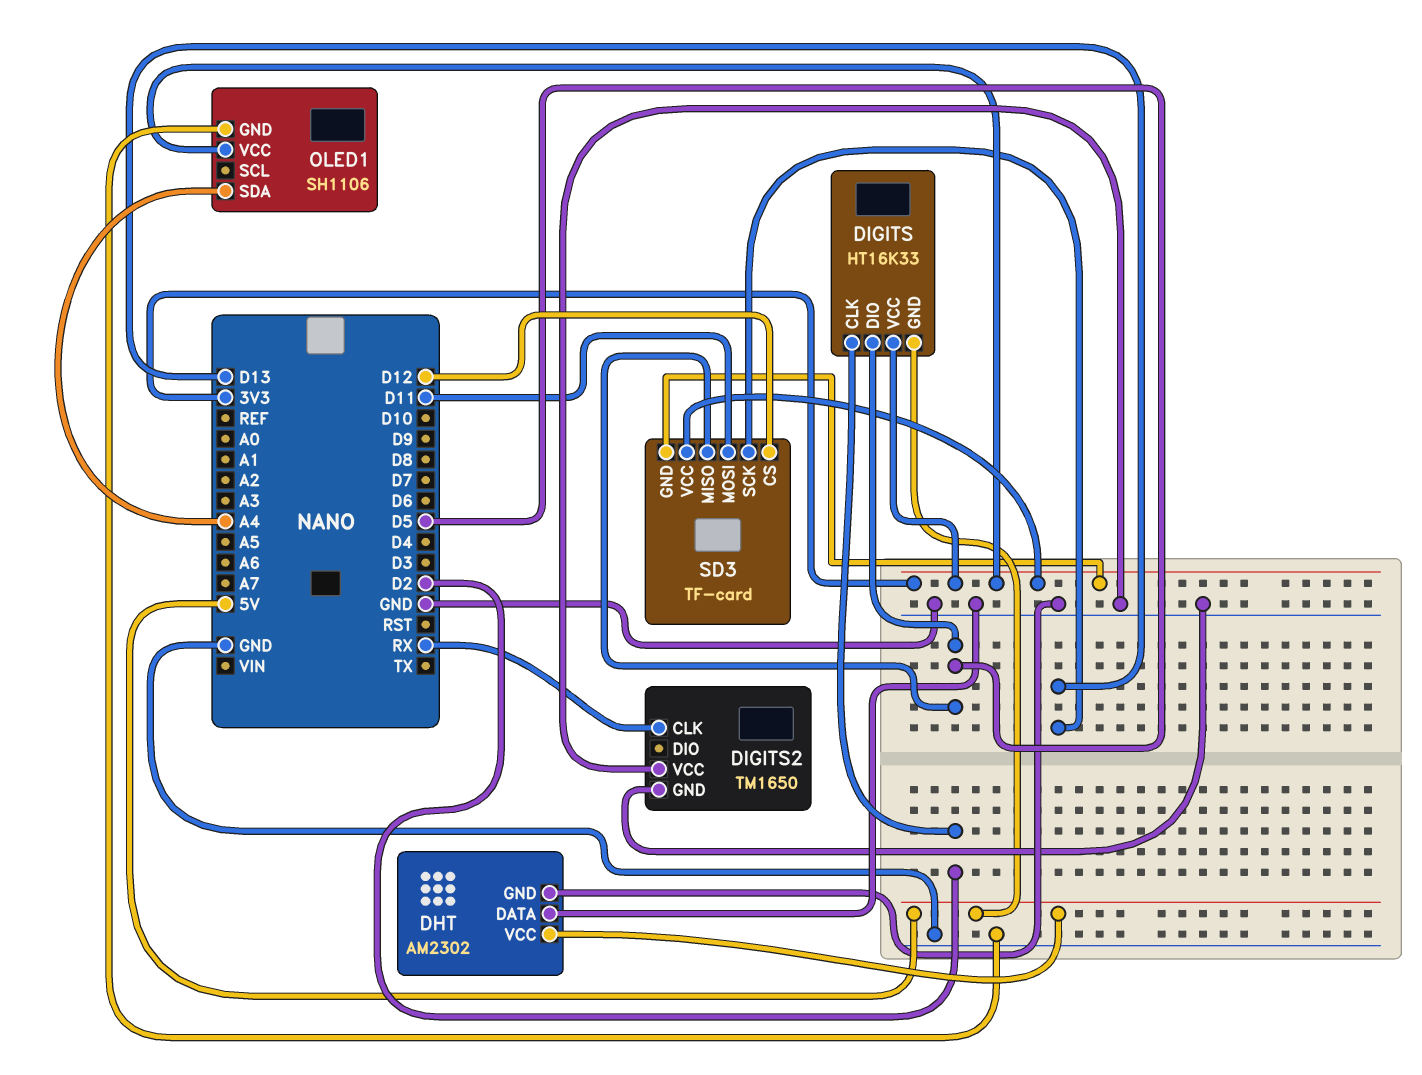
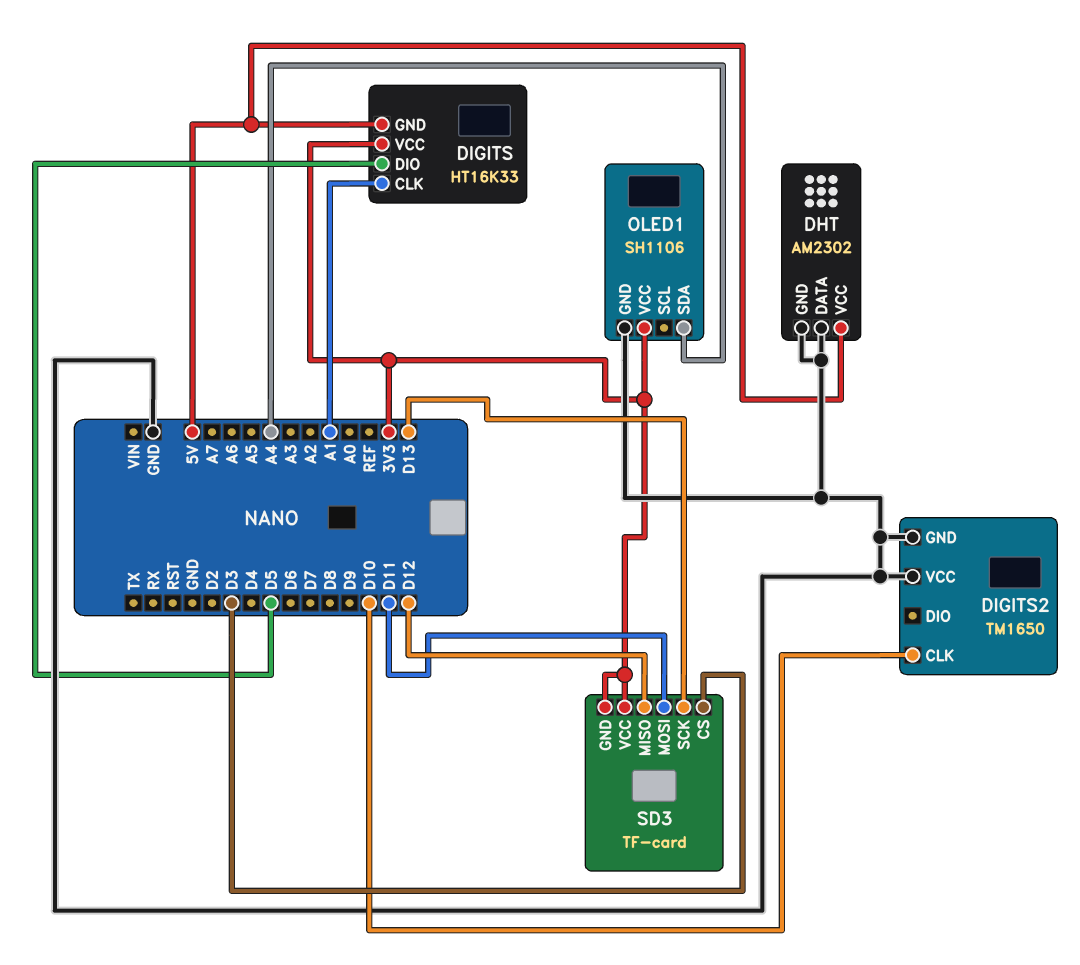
DIGITS pin CLK: D2 -> A1
DIGITS2 pin CLK: RX -> D10
SD3 pin CS: D12 -> D3
SD3 pin MISO: D5 -> D12

